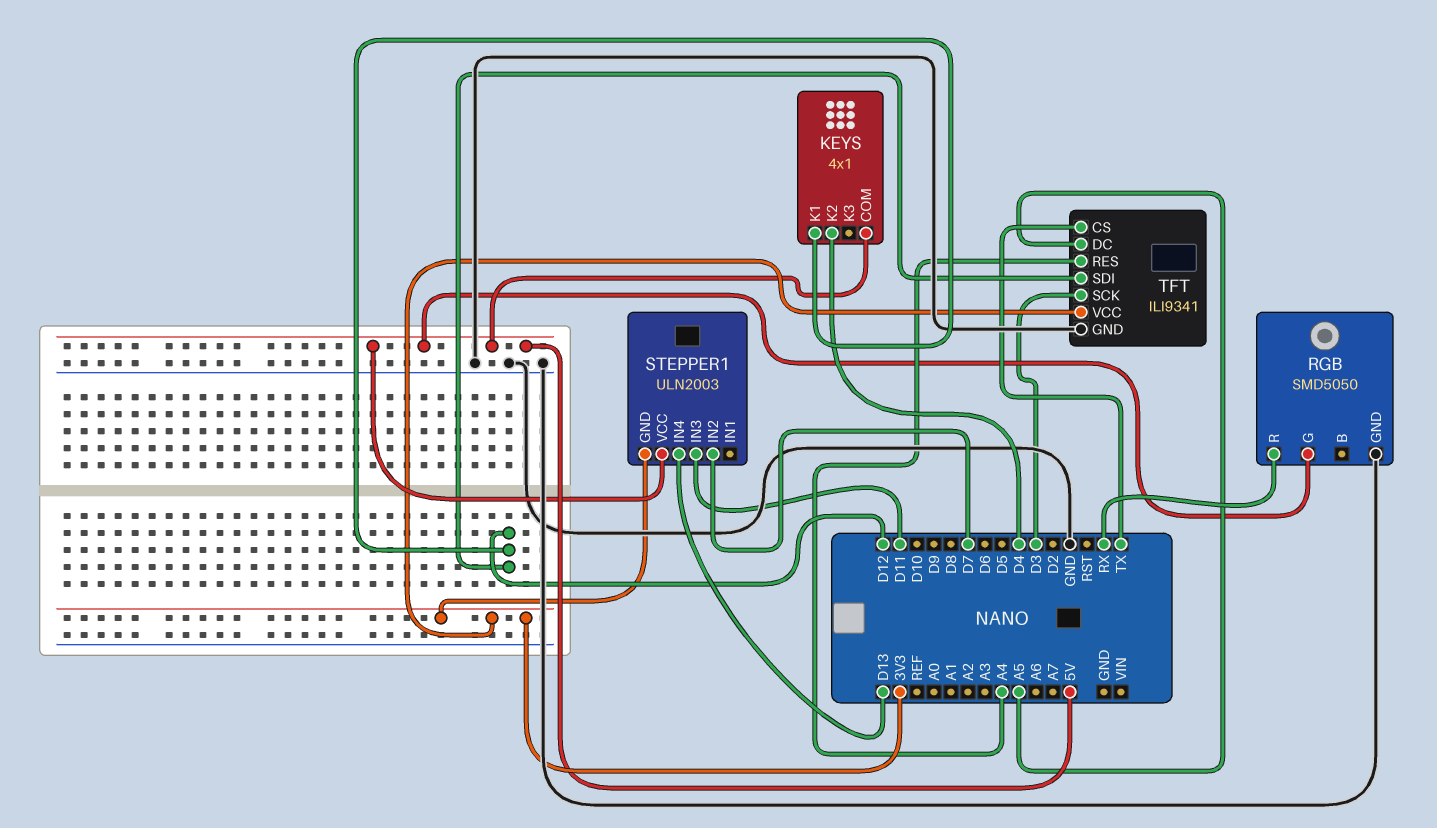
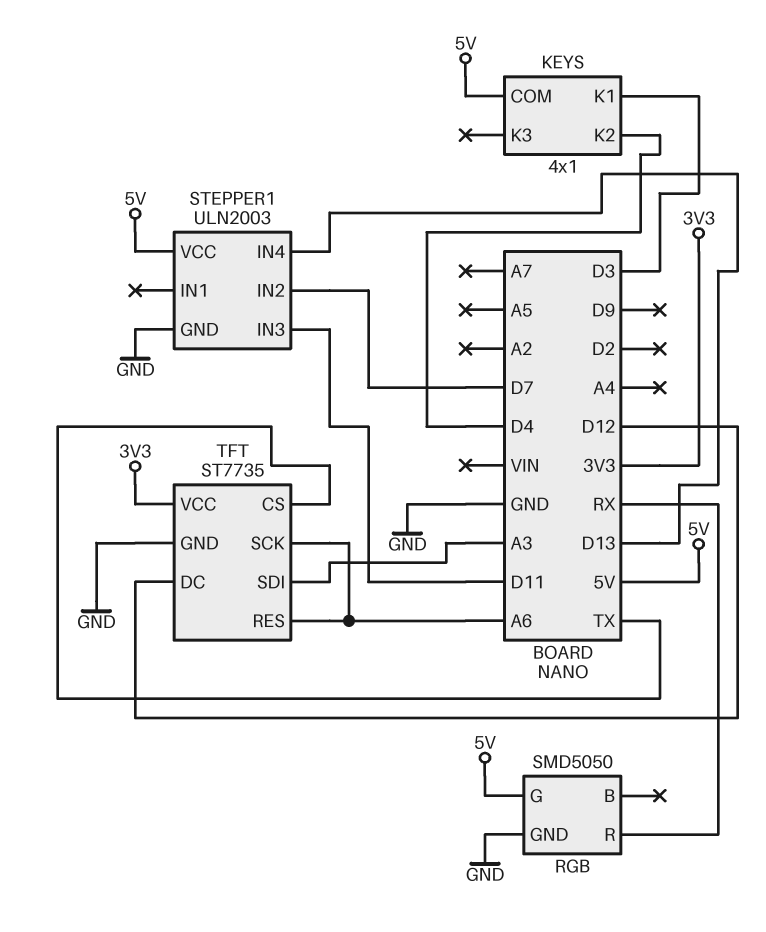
KEYS pin K1: D12 -> D3
STEPPER1 pin GND: 3V3 -> GND
TFT: ILI9341 -> ST7735
TFT pin DC: A5 -> D12
TFT pin RES: A4 -> A6
TFT pin SCK: D3 -> A6
TFT pin SDI: D12 -> A3

